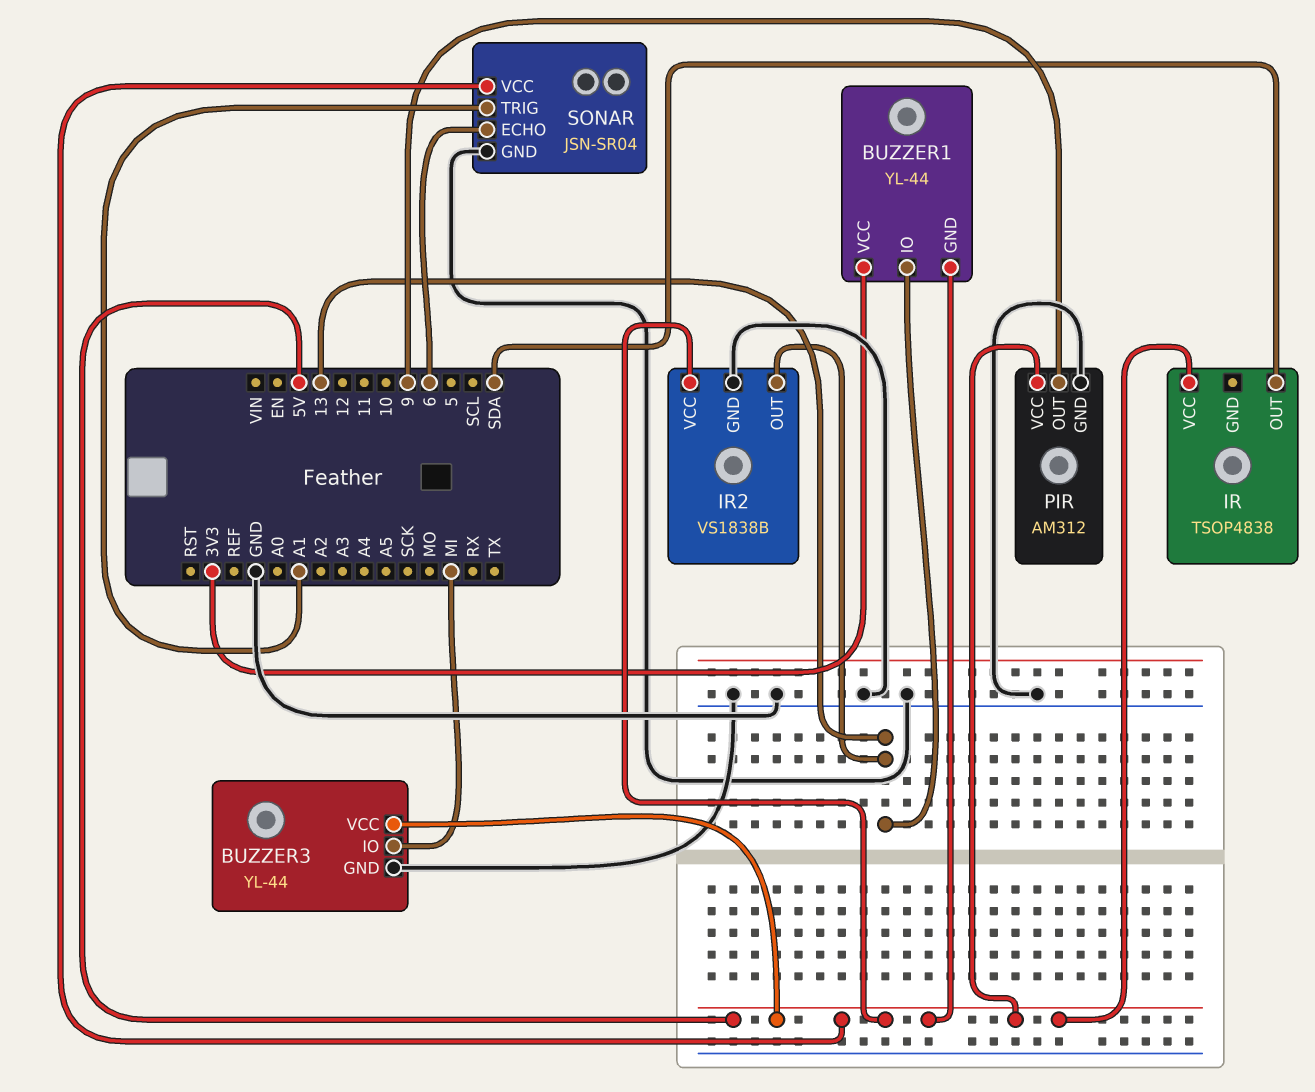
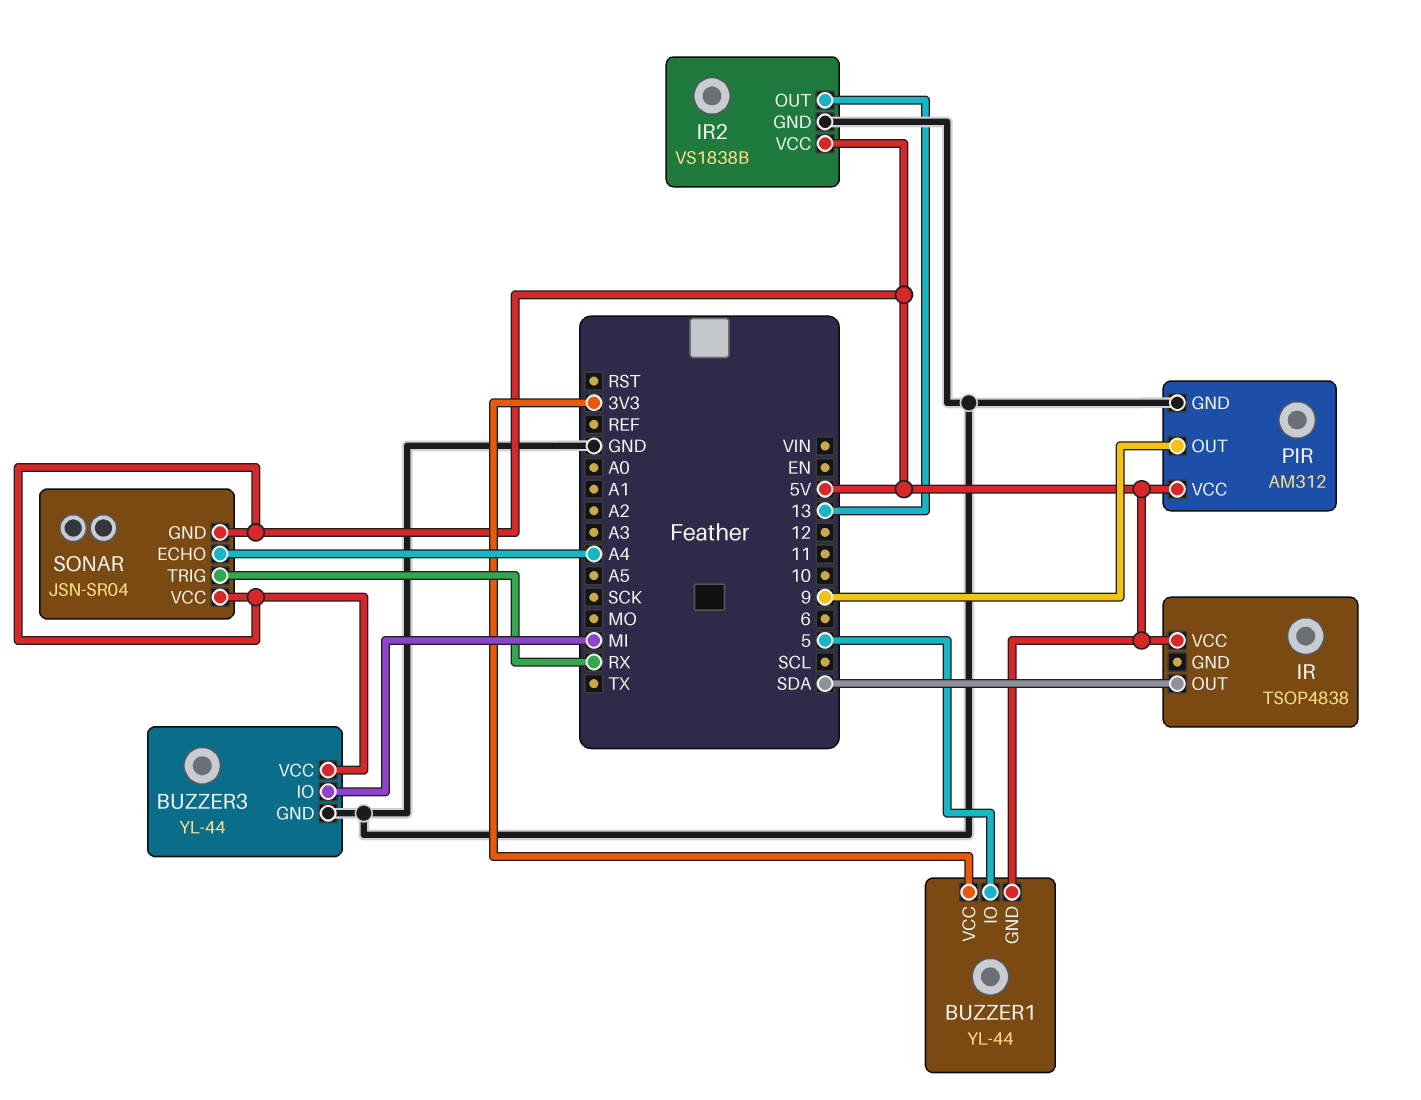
BUZZER1 pin IO: 13 -> 5
SONAR pin ECHO: 6 -> A4
SONAR pin GND: GND -> 5V
SONAR pin TRIG: A1 -> RX

